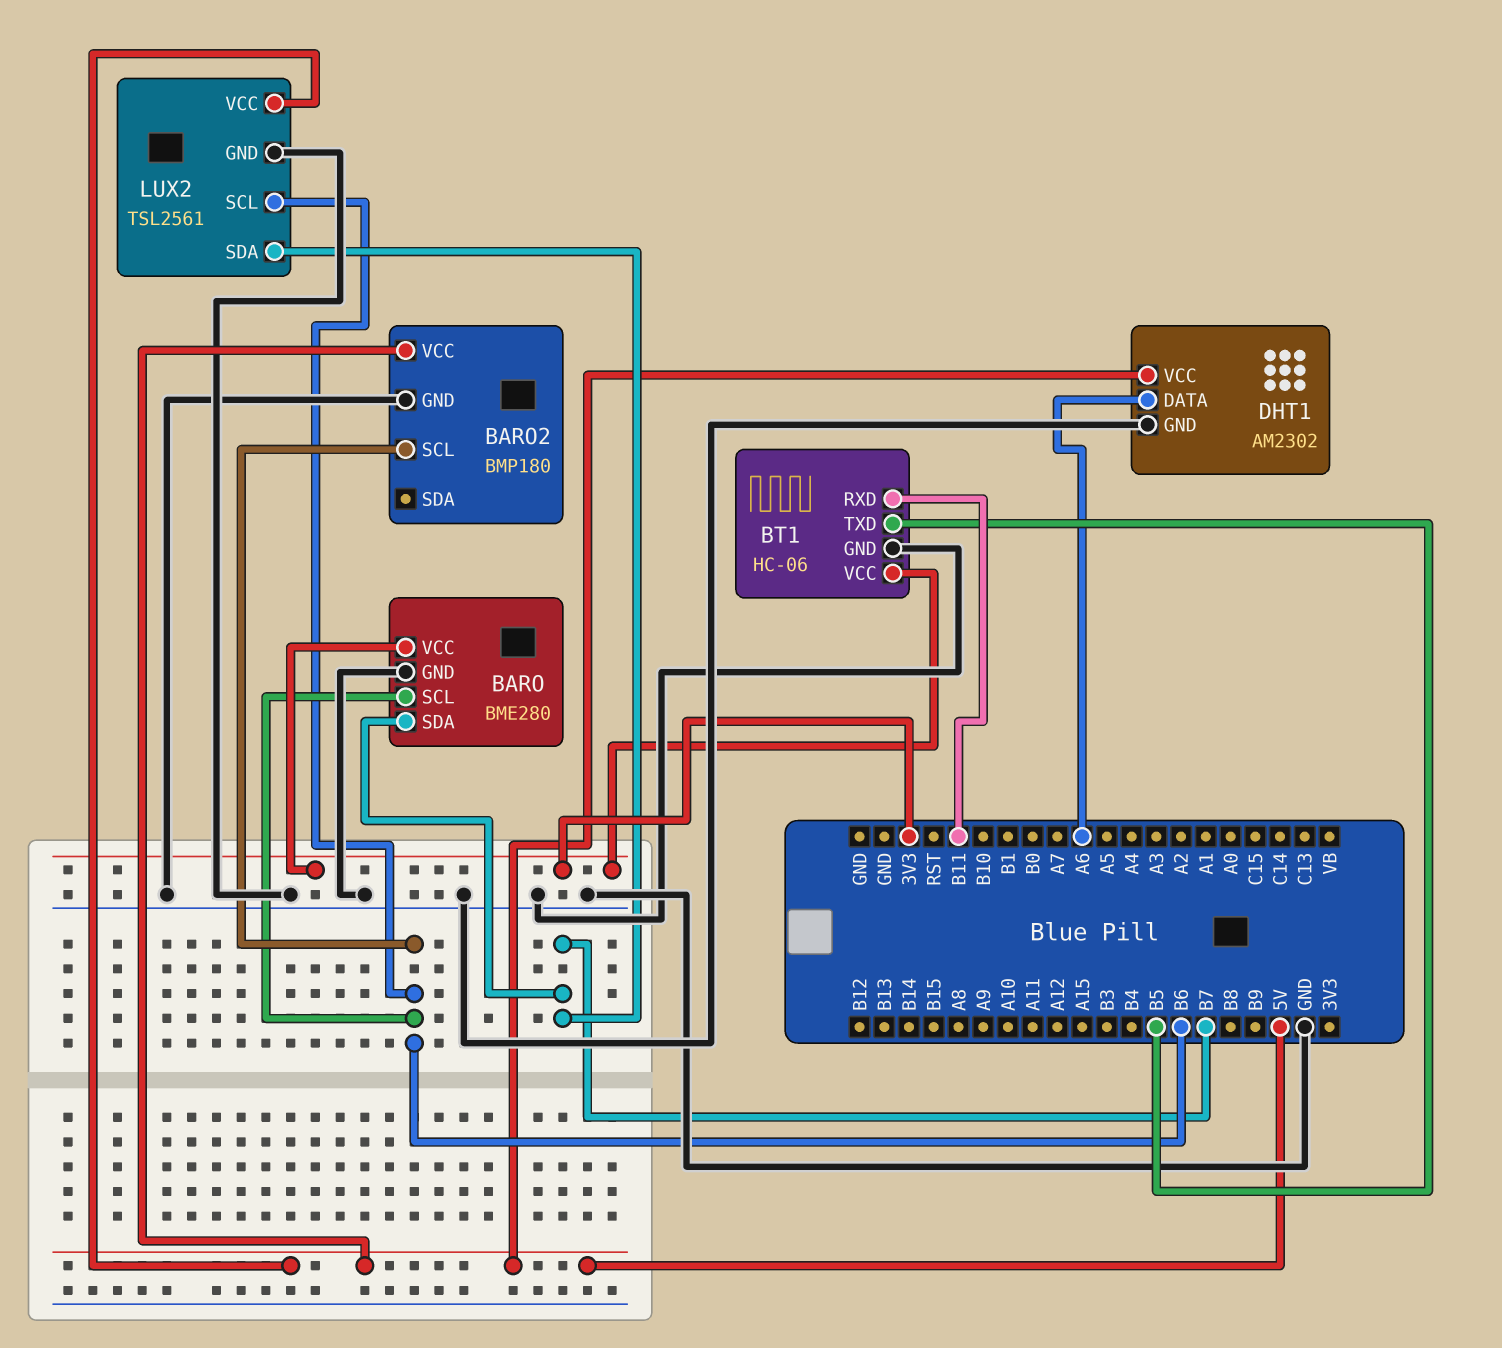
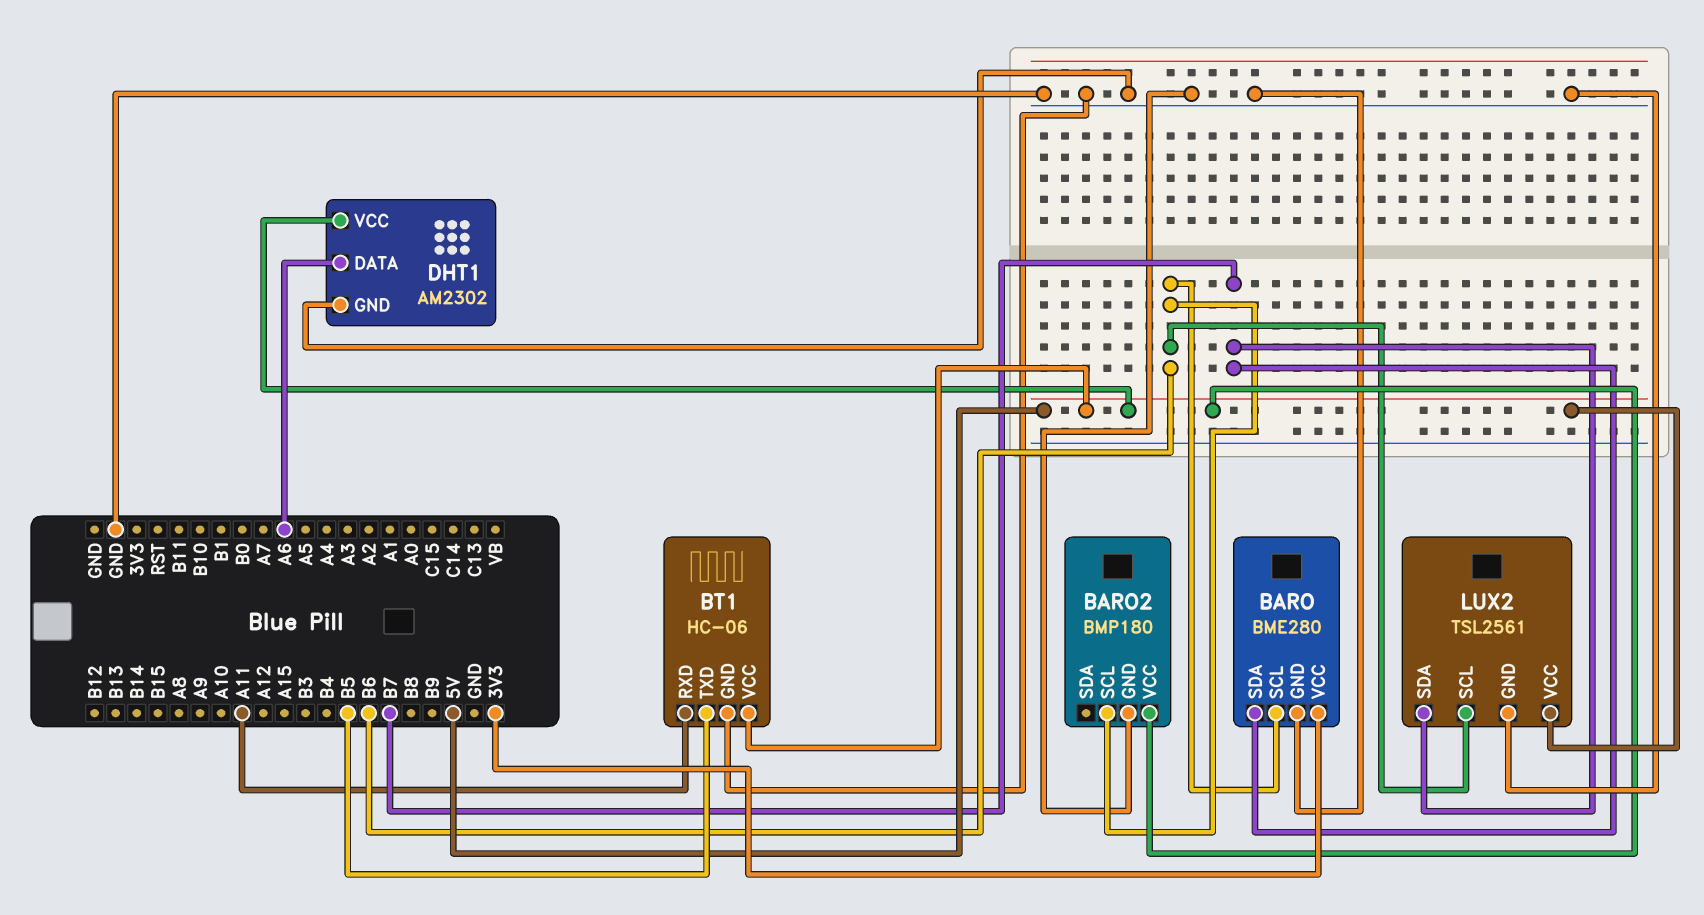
BT1 pin RXD: B11 -> A11
BT1 pin VCC: 3V3 -> 5V

